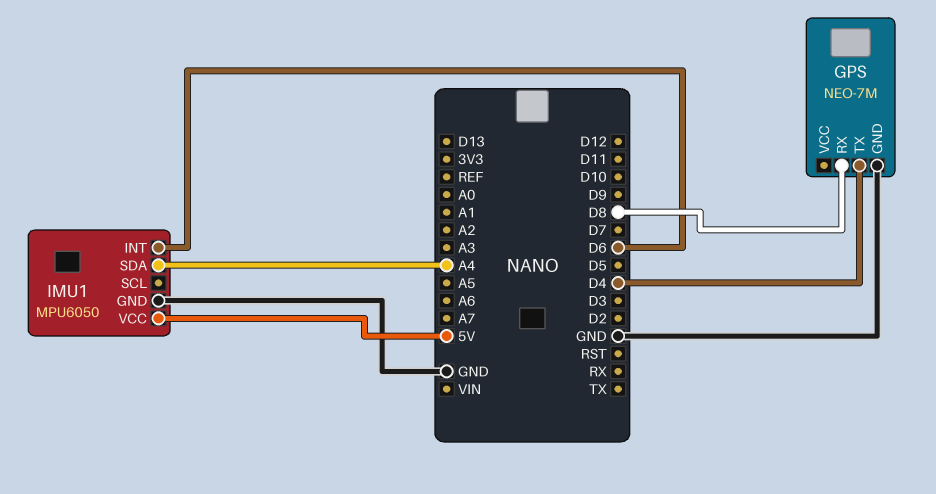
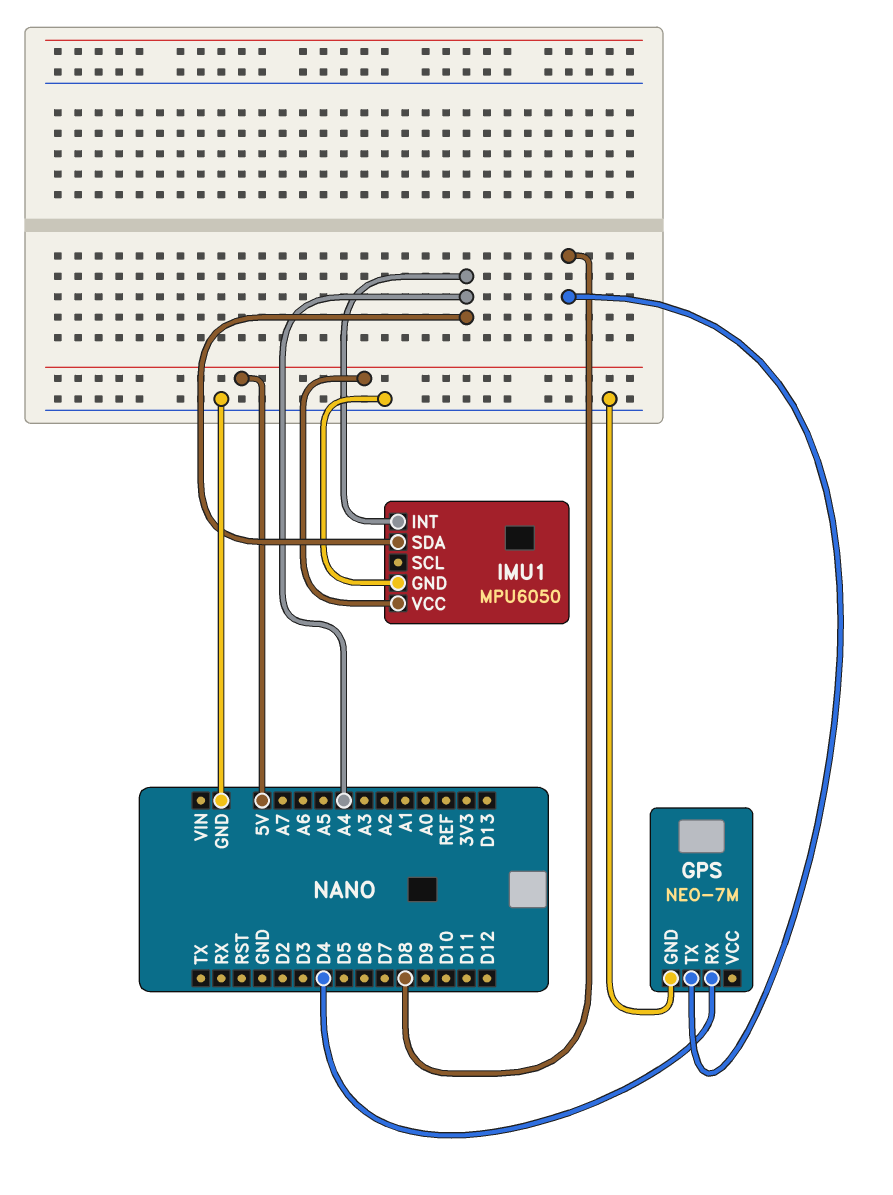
GPS pin RX: D8 -> D4
GPS pin TX: D4 -> D8
IMU1 pin INT: D6 -> A4

